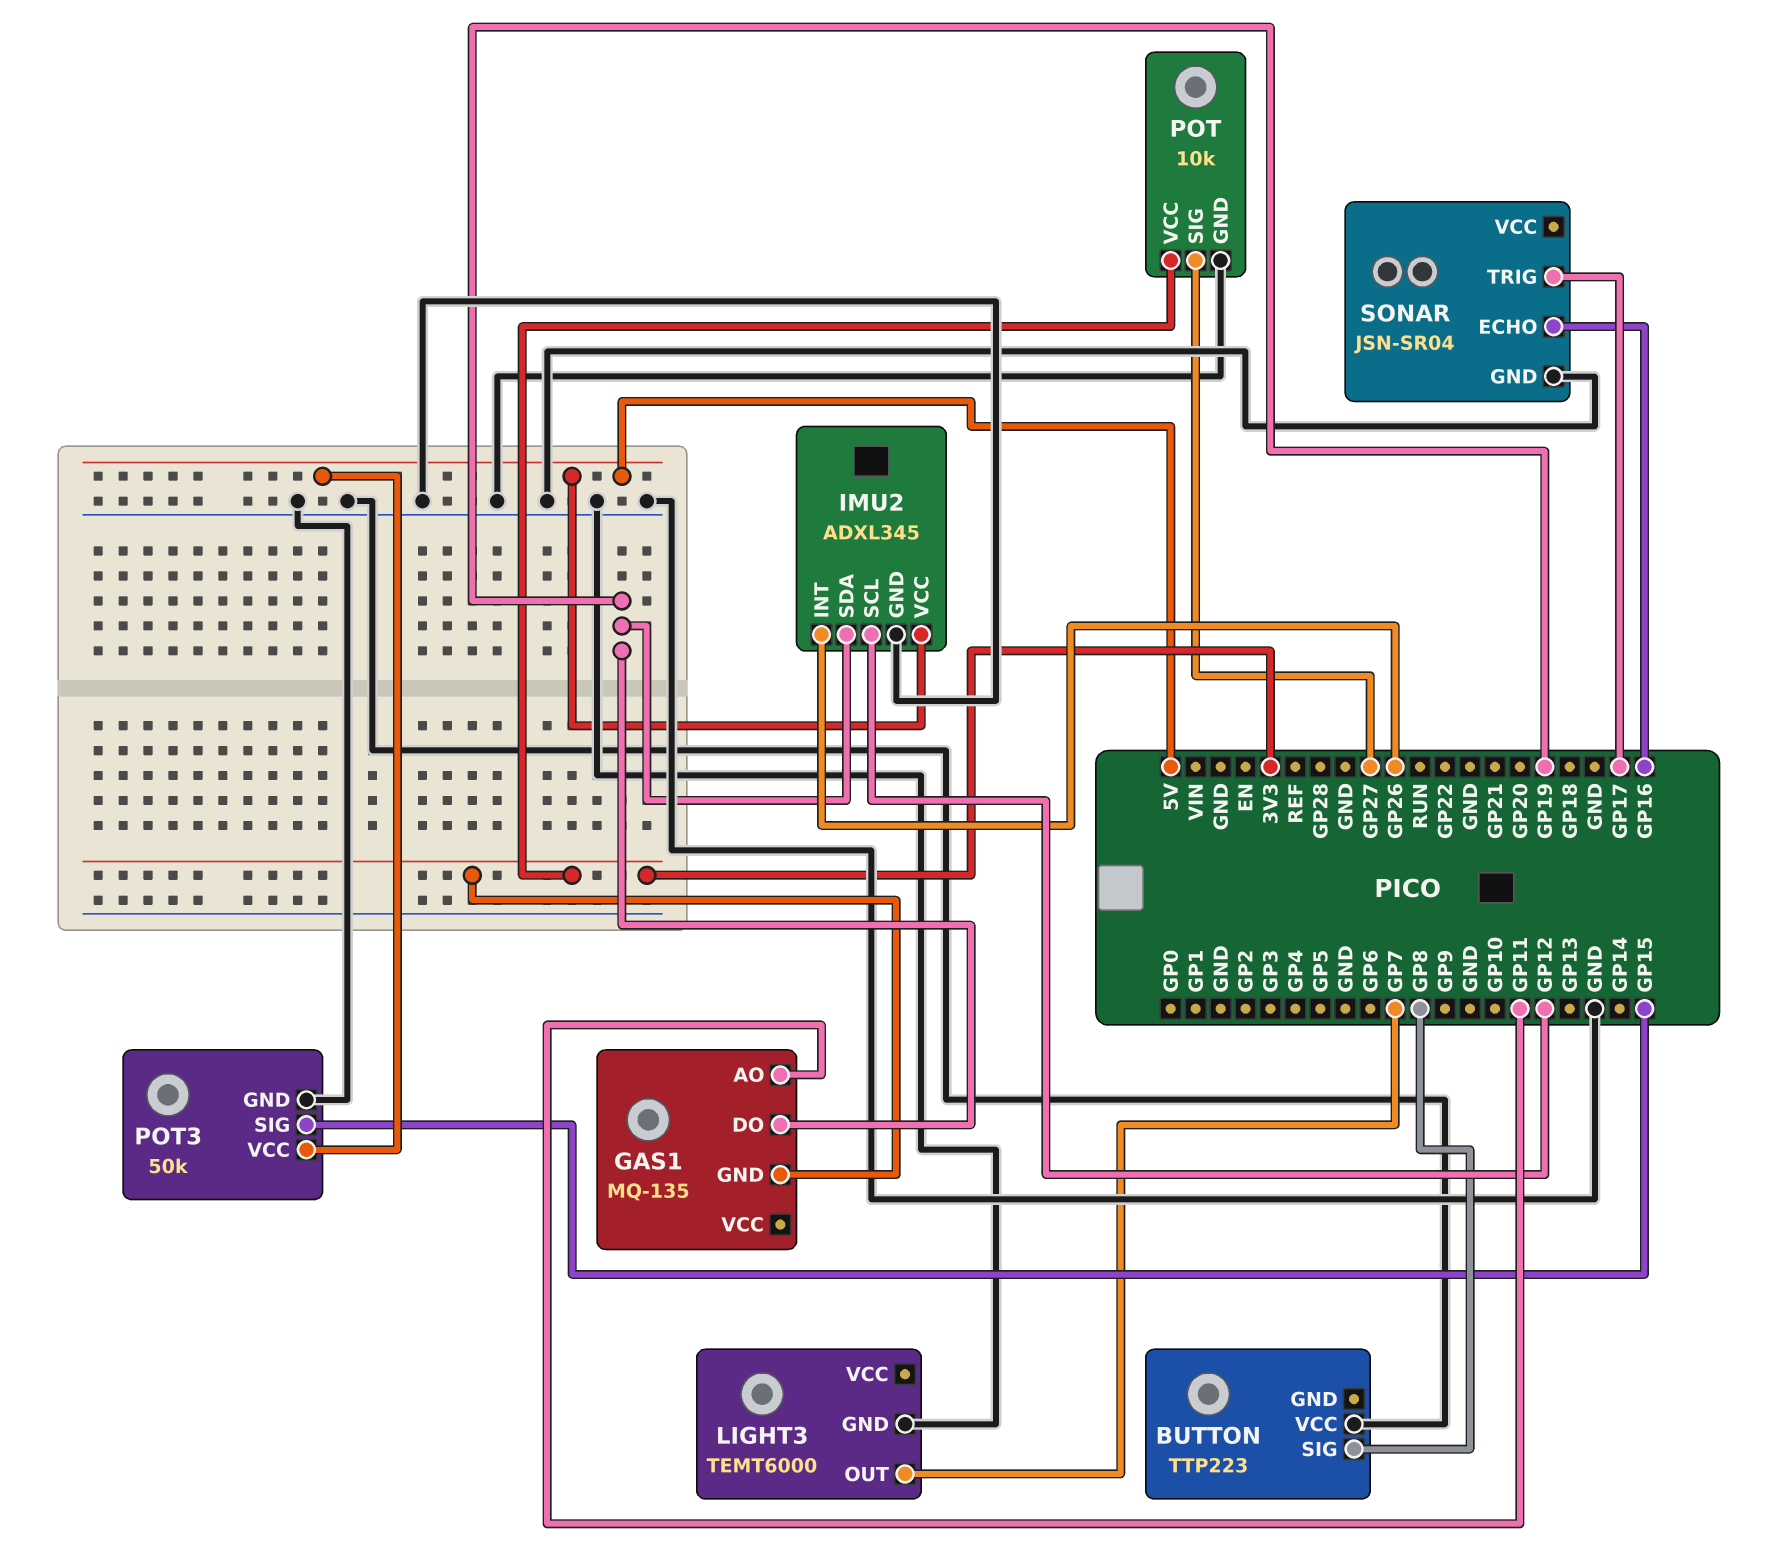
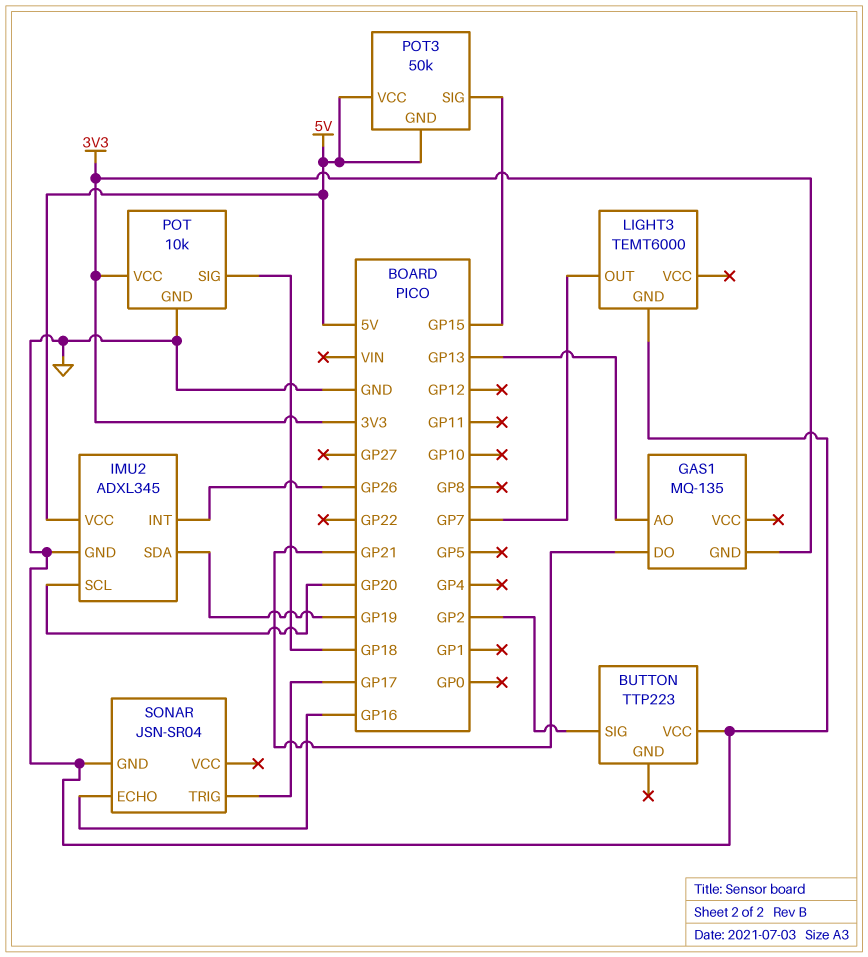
BUTTON pin SIG: GP8 -> GP2
GAS1 pin AO: GP11 -> GP13
GAS1 pin DO: GP19 -> GP21
IMU2 pin SCL: GP12 -> GP20
POT pin SIG: GP27 -> GP18
POT3 pin GND: GND -> 5V

